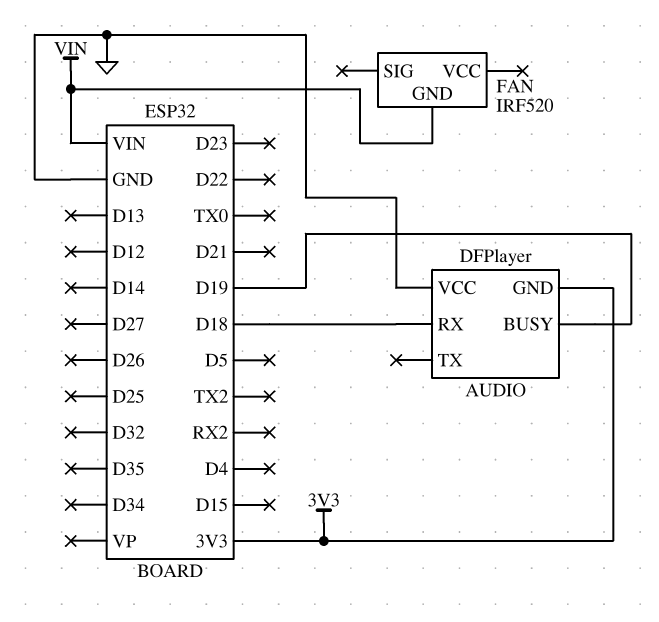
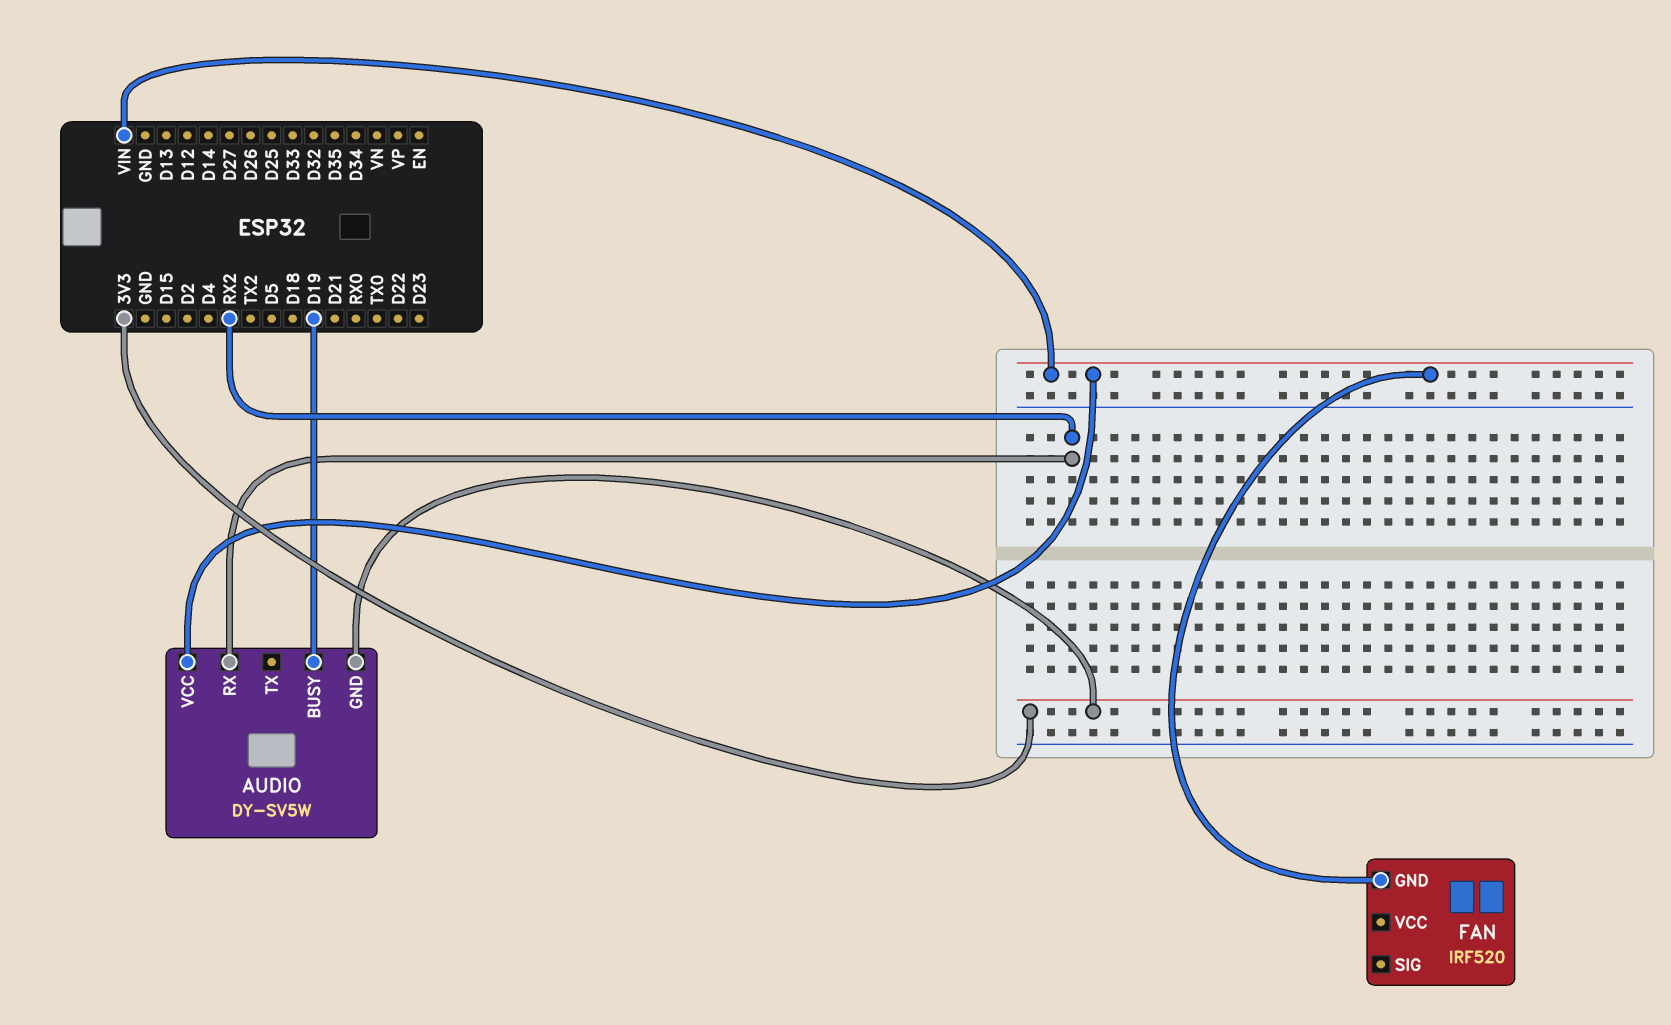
AUDIO: DFPlayer -> DY-SV5W
AUDIO pin RX: D18 -> RX2
AUDIO pin VCC: GND -> VIN

